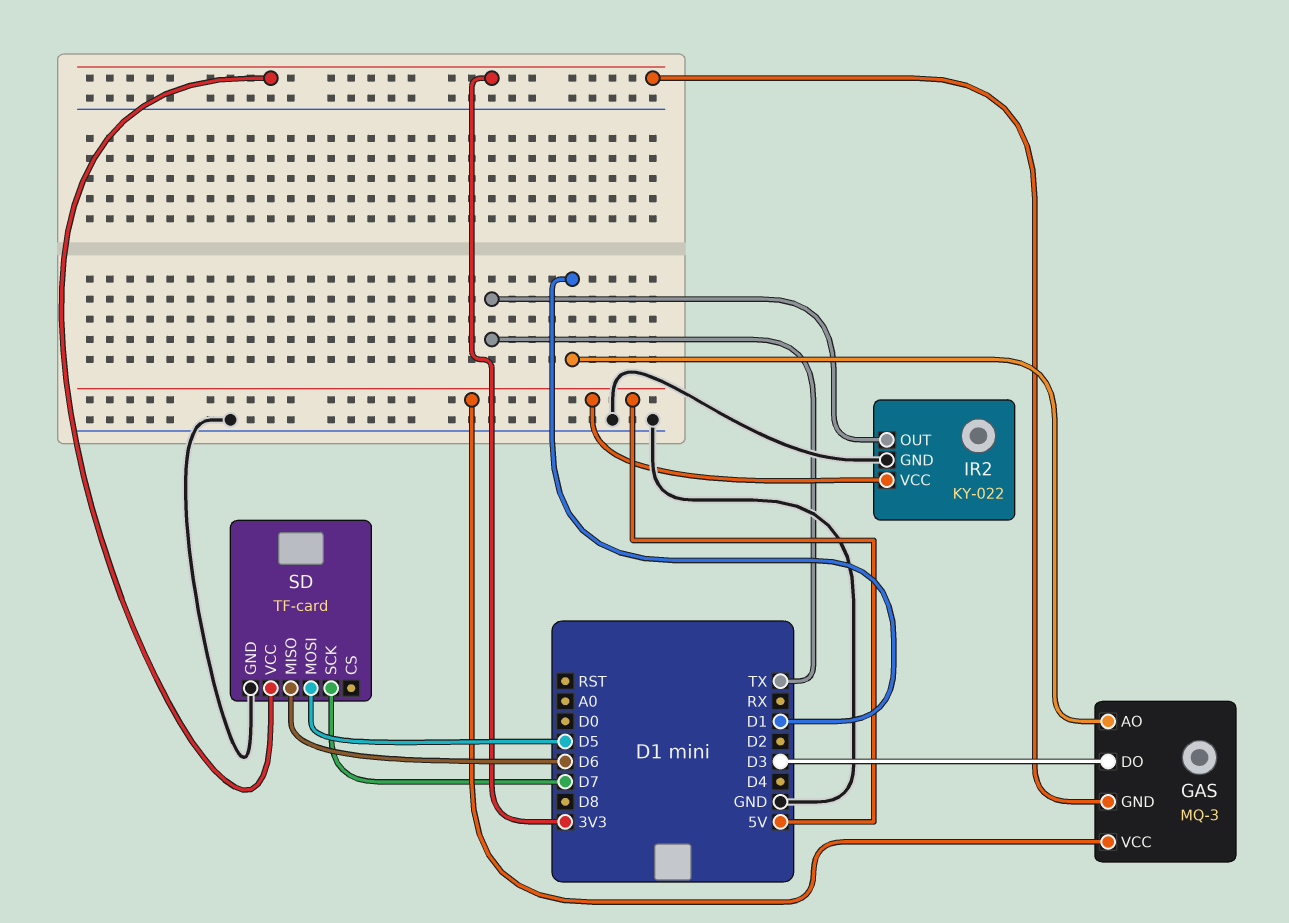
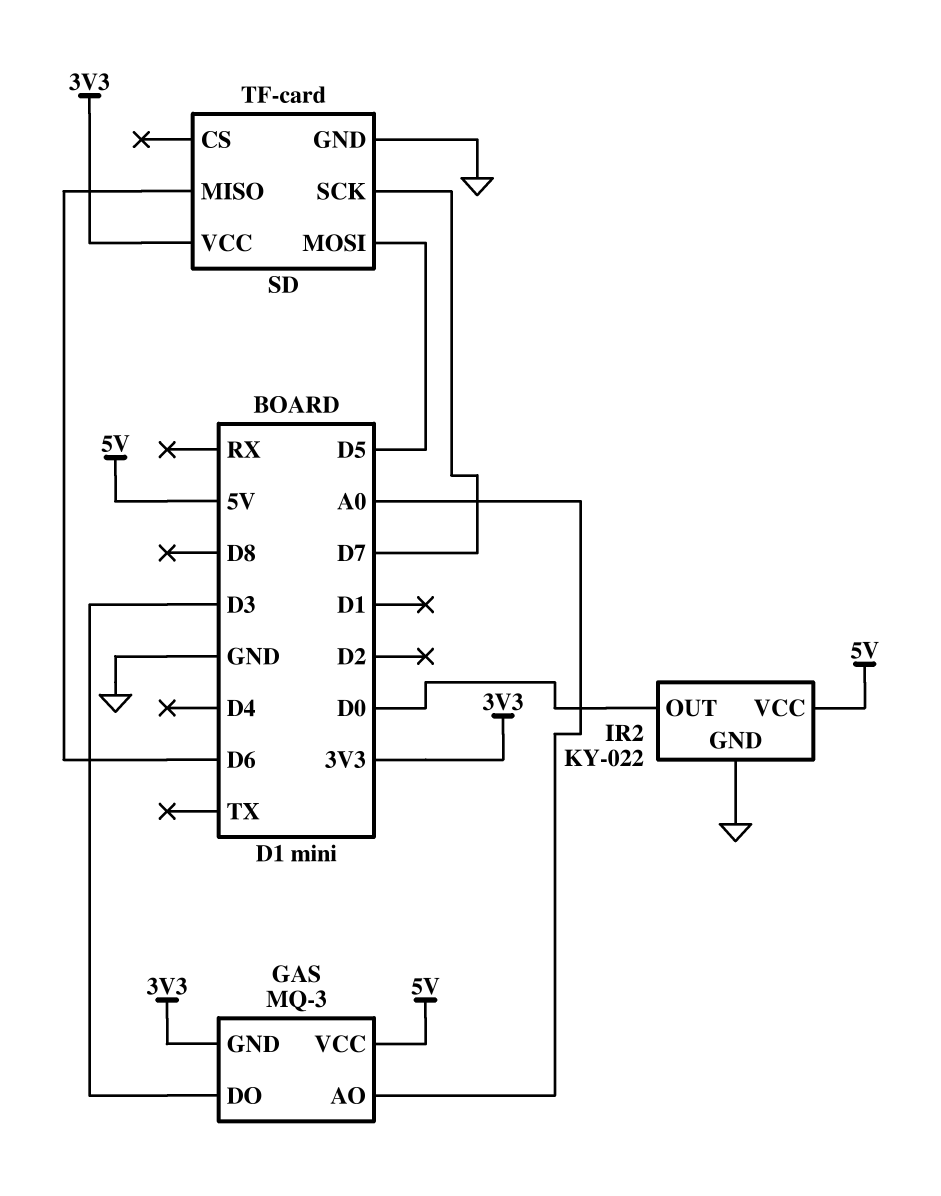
GAS pin AO: D1 -> A0
IR2 pin OUT: TX -> D0

